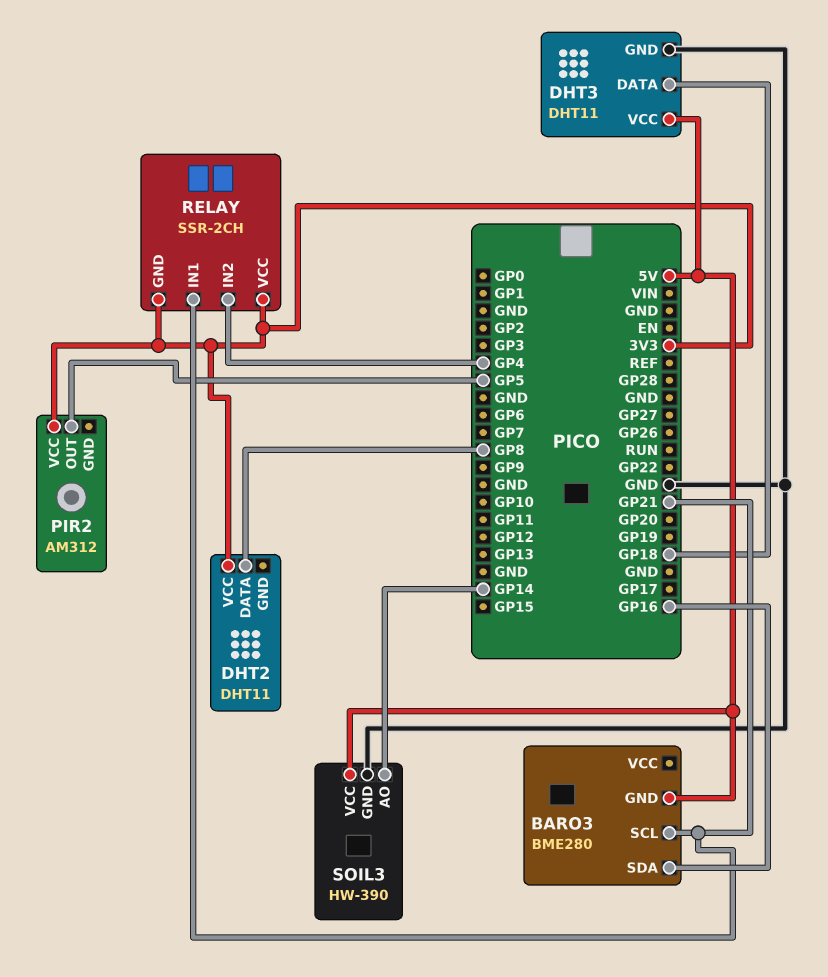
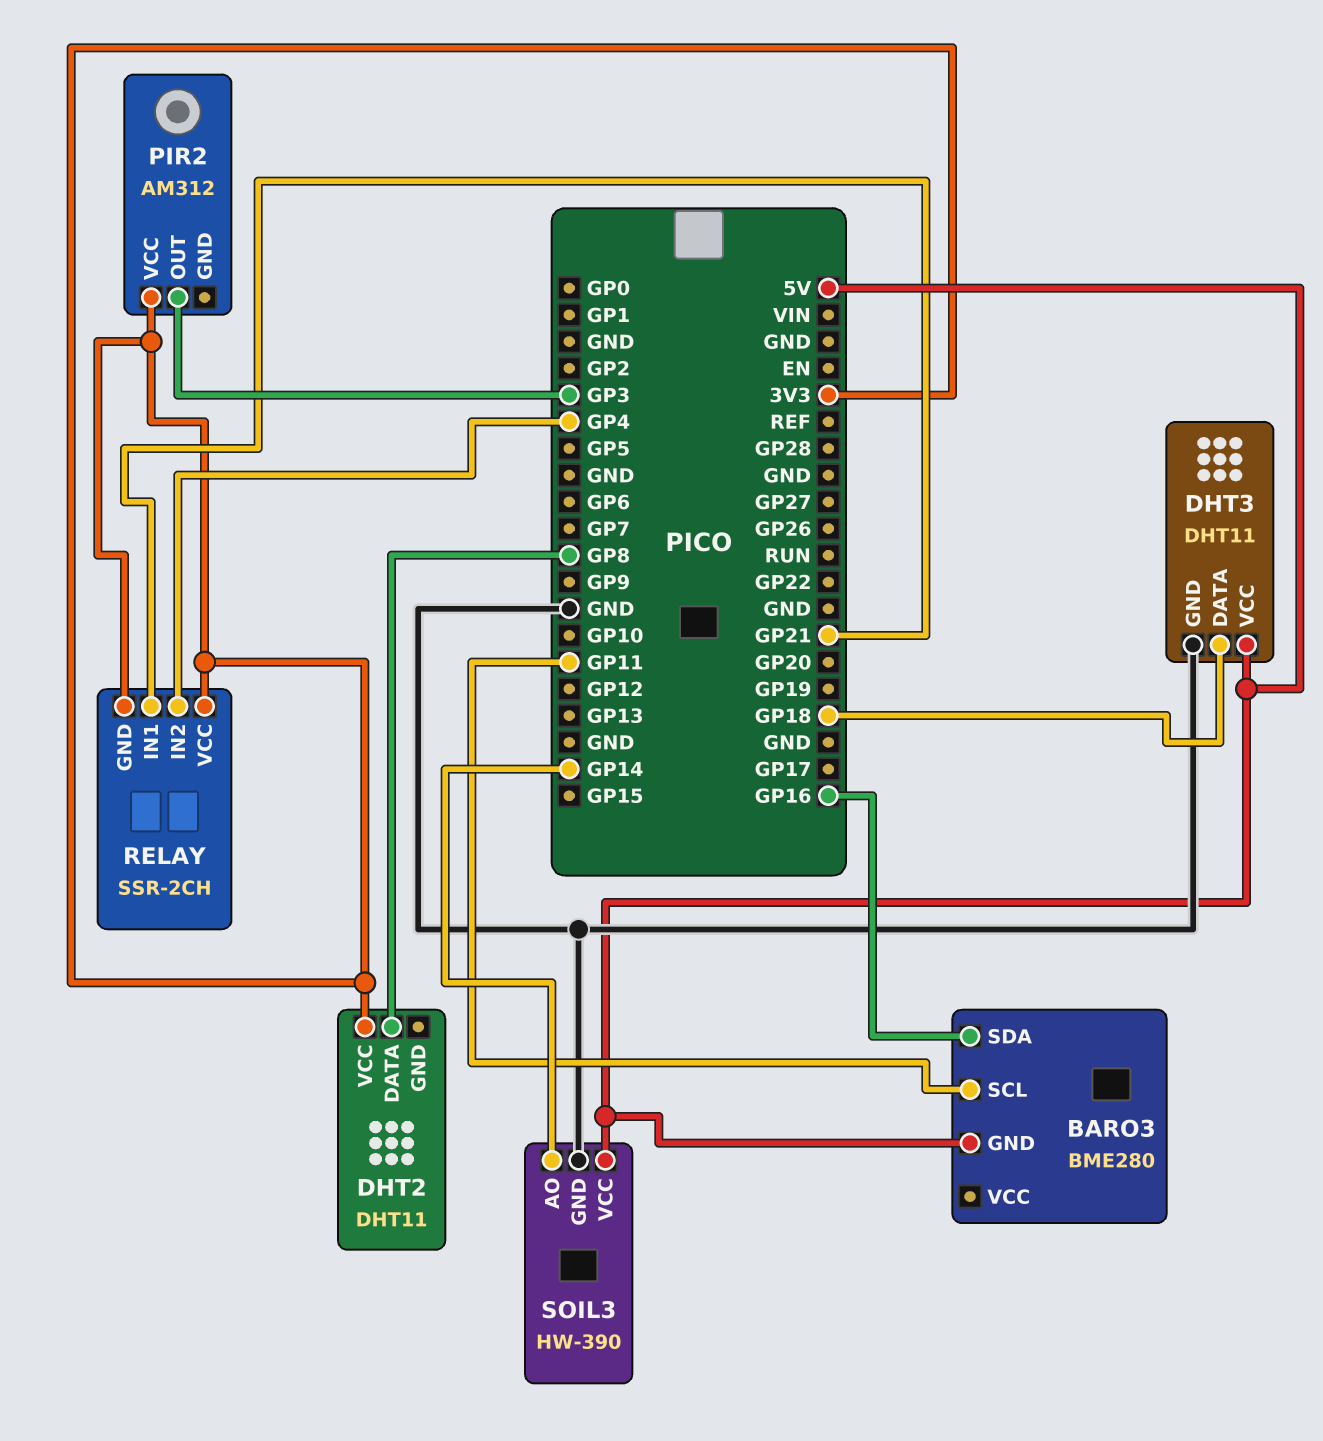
BARO3 pin SCL: GP21 -> GP11
PIR2 pin OUT: GP5 -> GP3

